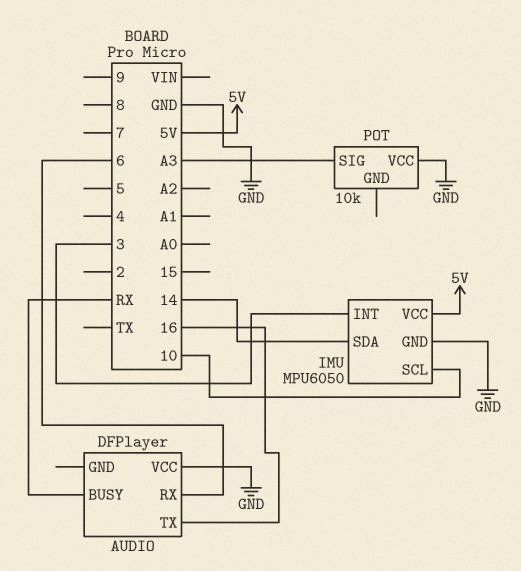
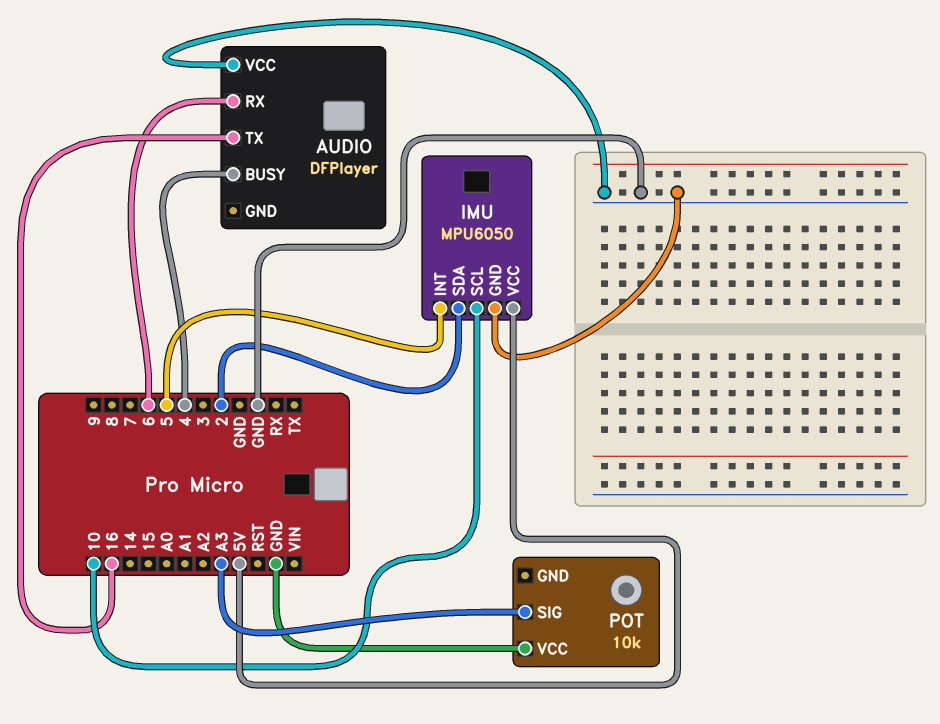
AUDIO pin BUSY: RX -> 4
IMU pin INT: 3 -> 5
IMU pin SDA: 14 -> 2

